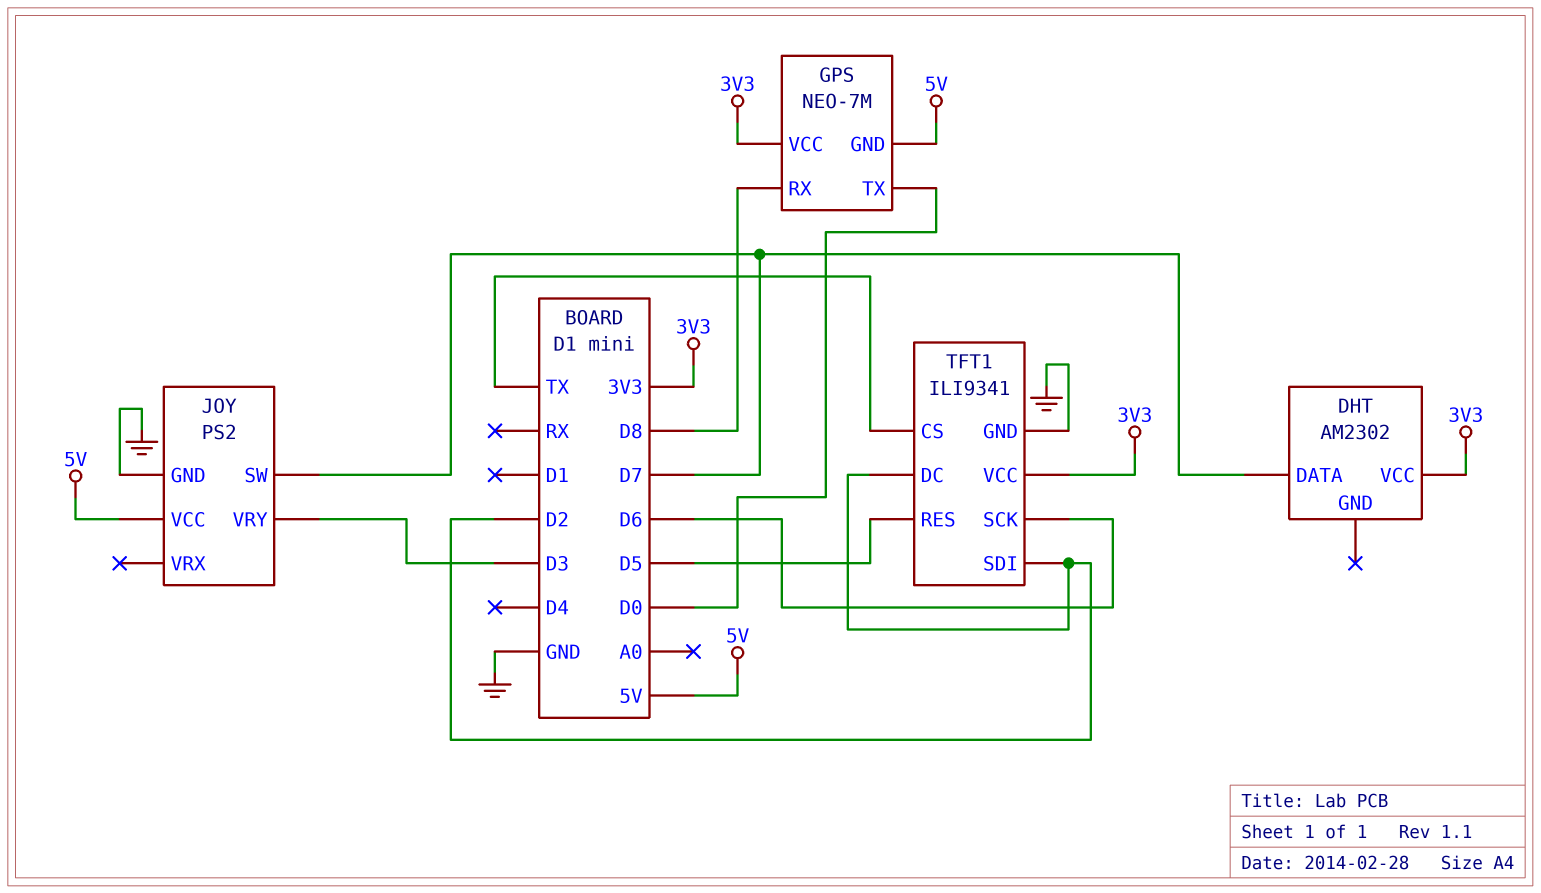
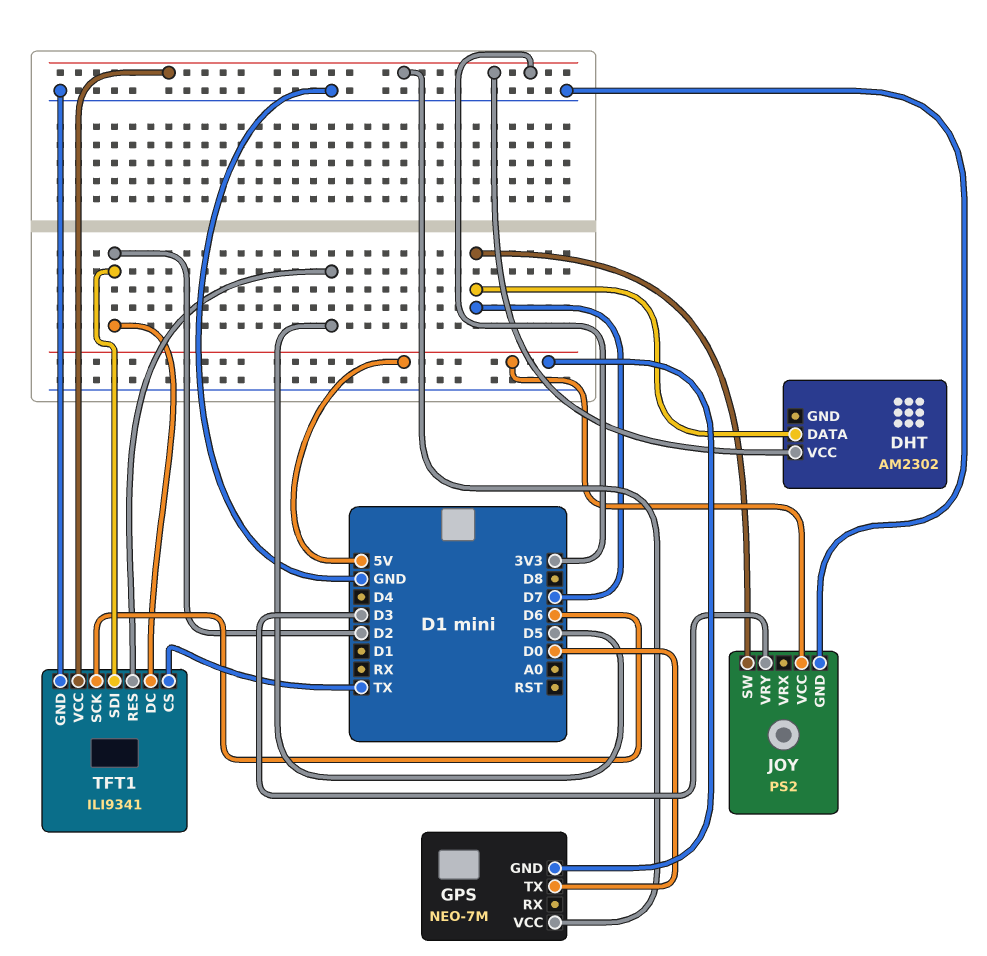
GPS pin RX: D8 -> none

